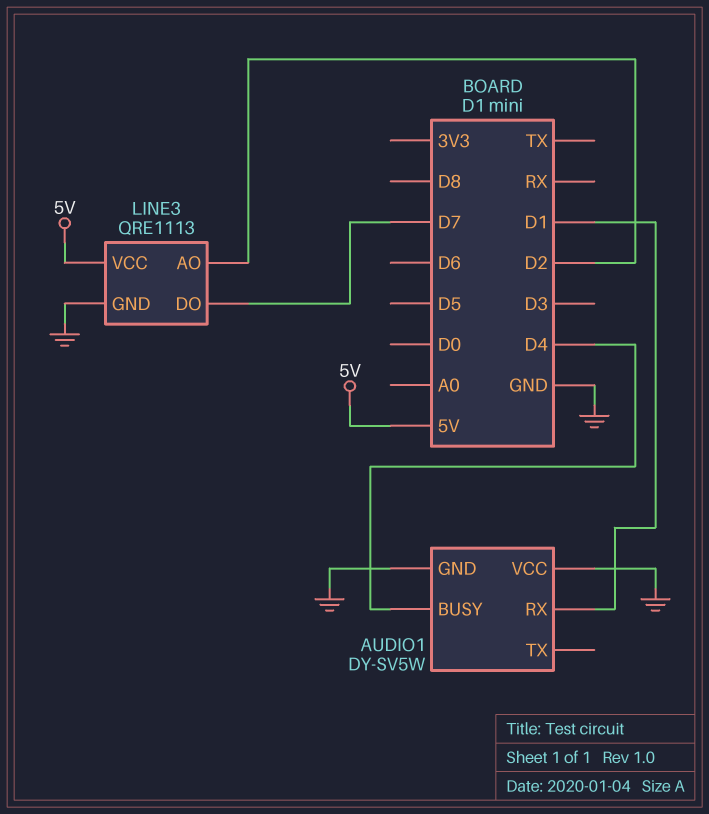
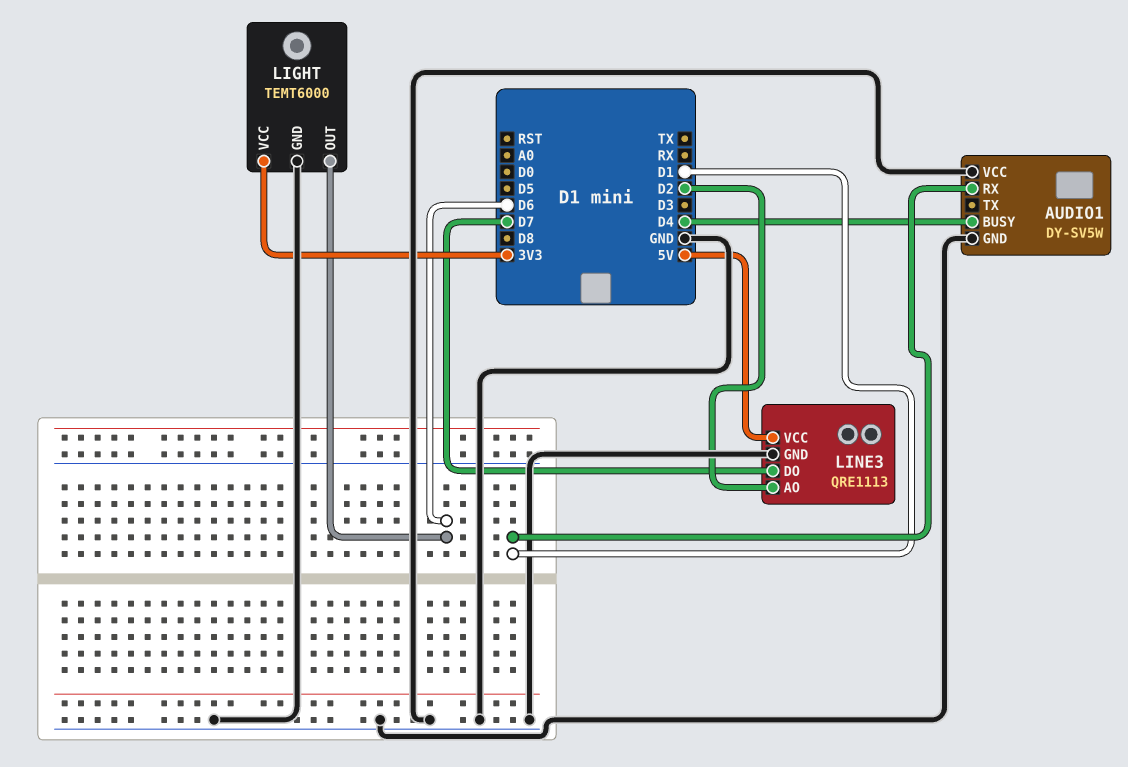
LIGHT: none -> TEMT6000
LIGHT pin GND: none -> GND
LIGHT pin OUT: none -> D6
LIGHT pin VCC: none -> 3V3

